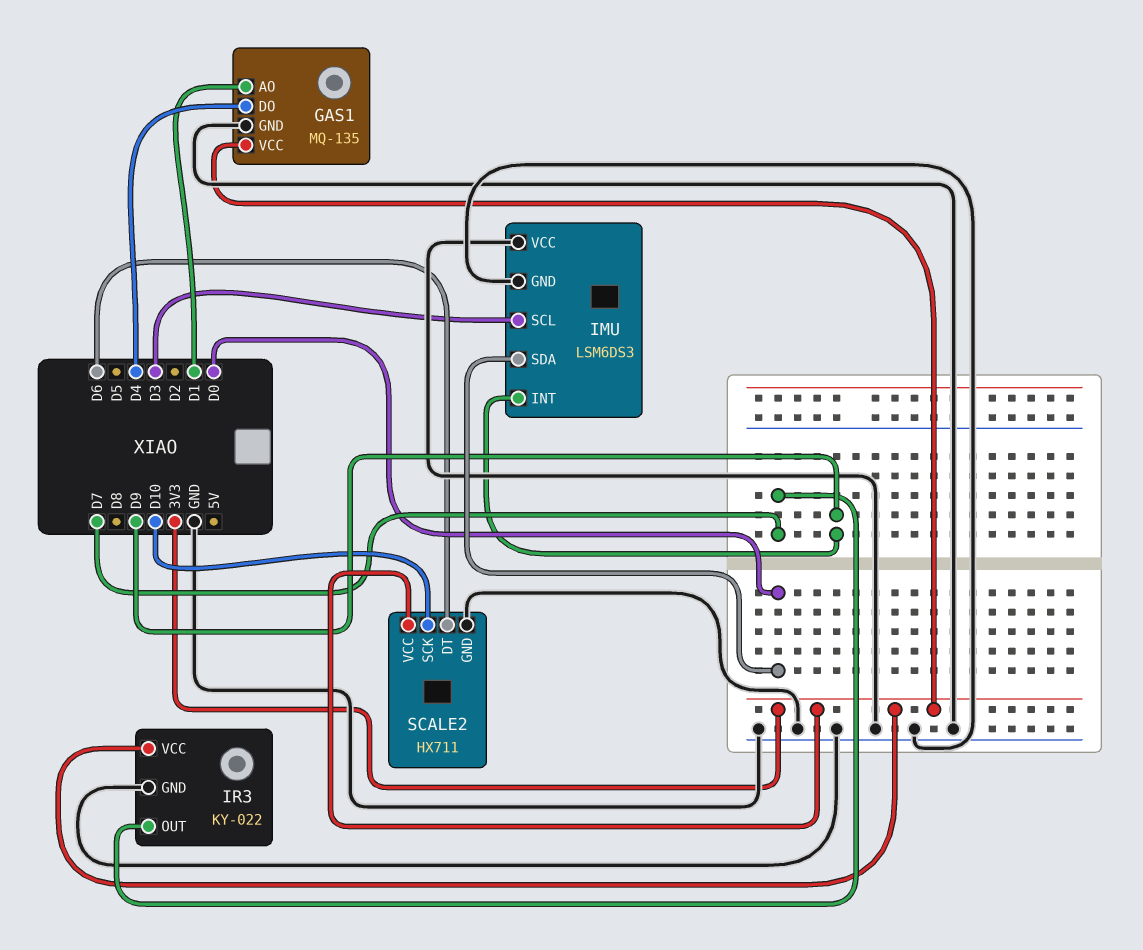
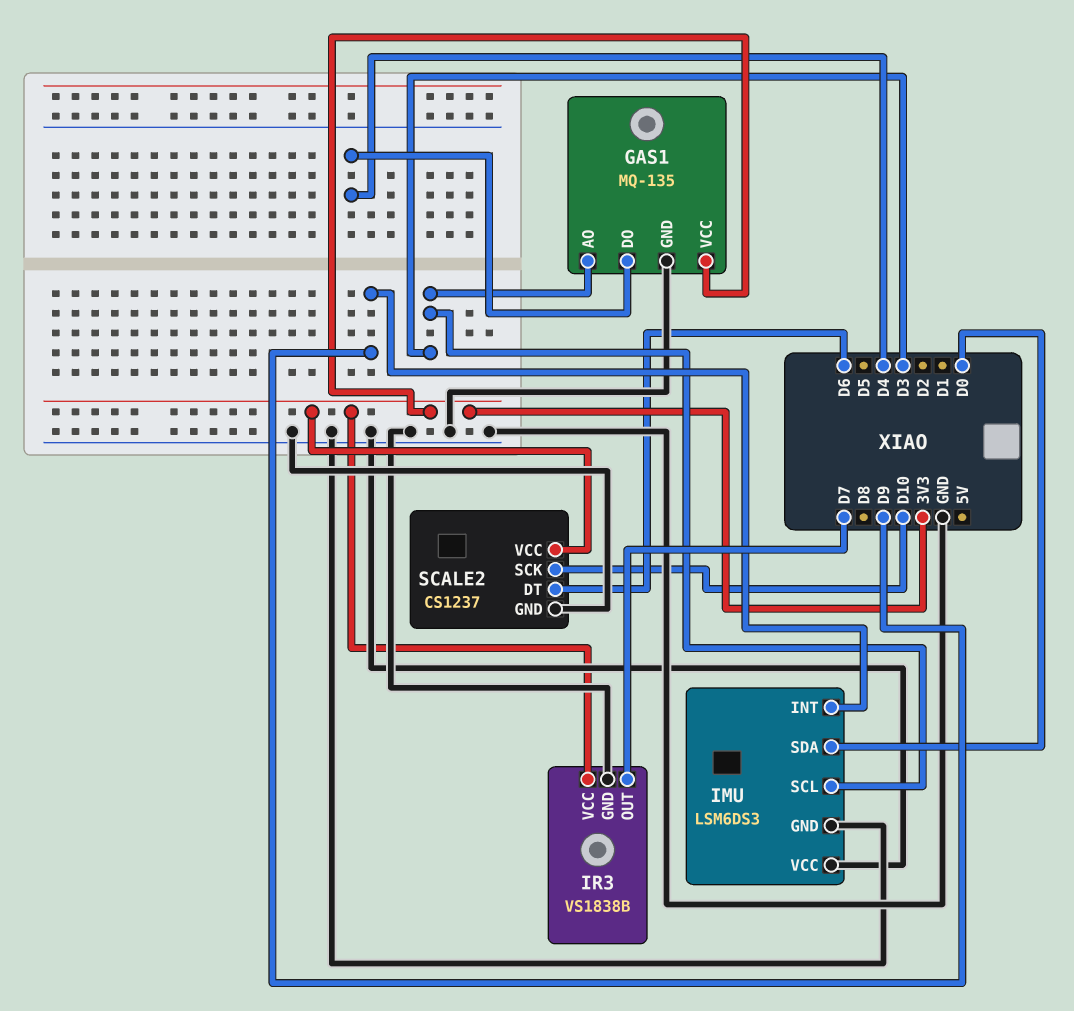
GAS1 pin AO: D1 -> D3
IR3: KY-022 -> VS1838B
SCALE2: HX711 -> CS1237

